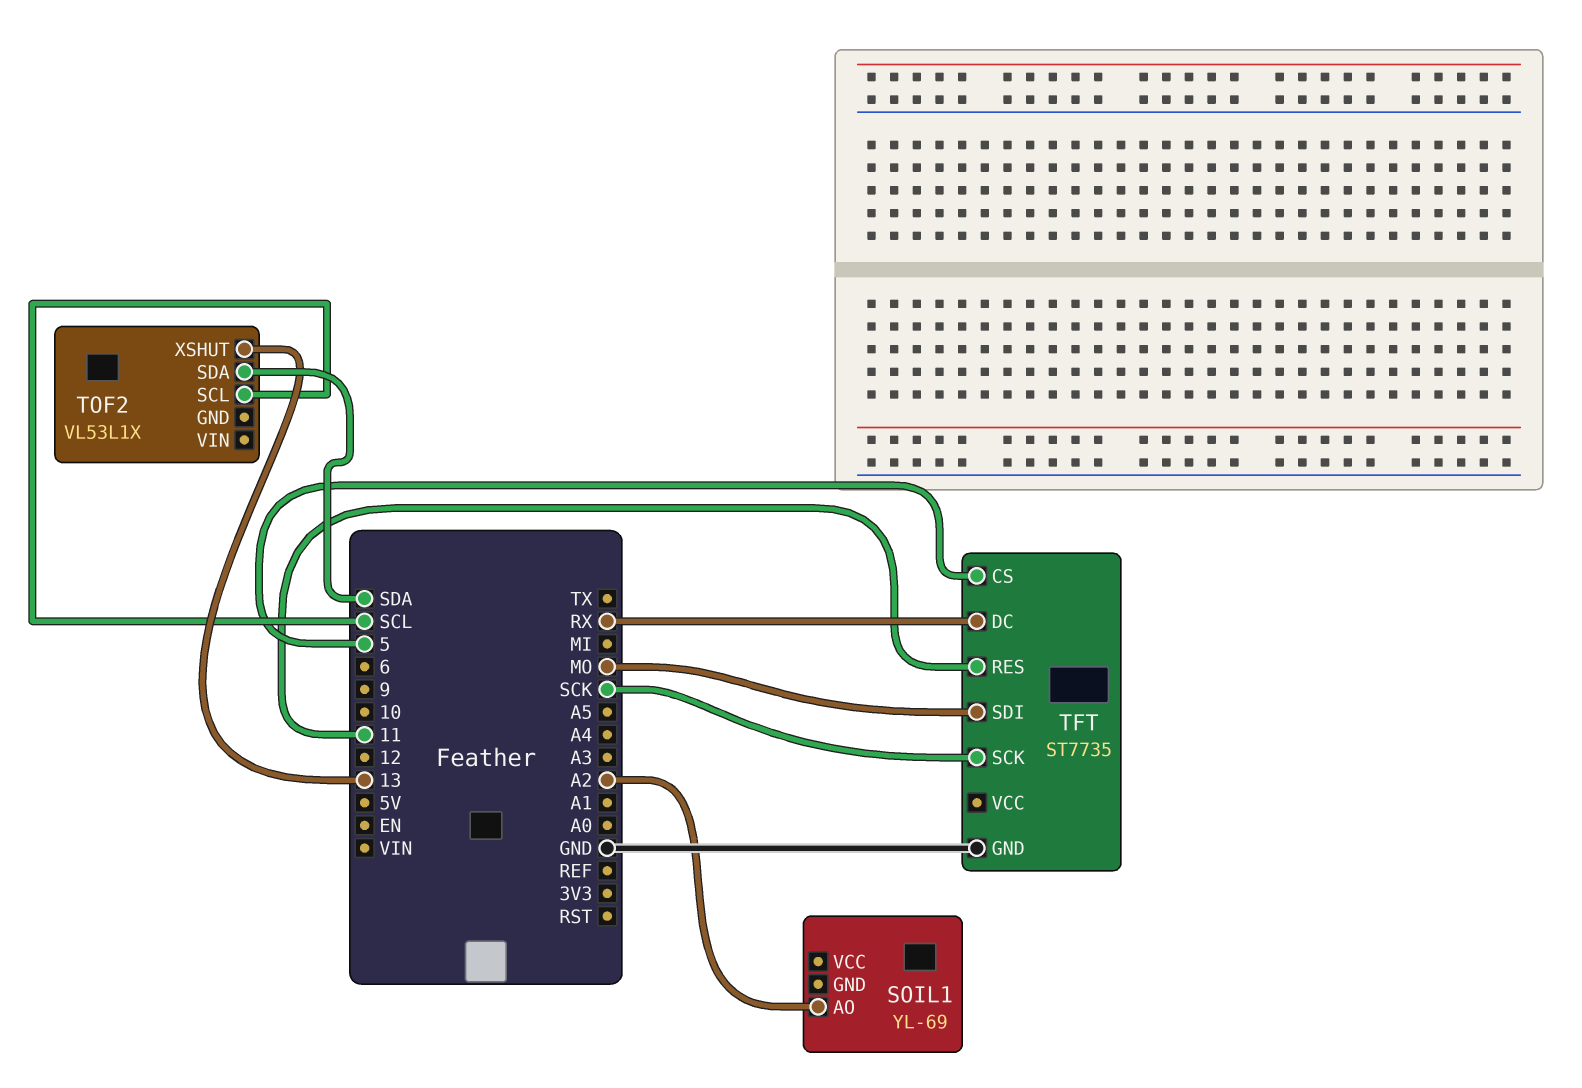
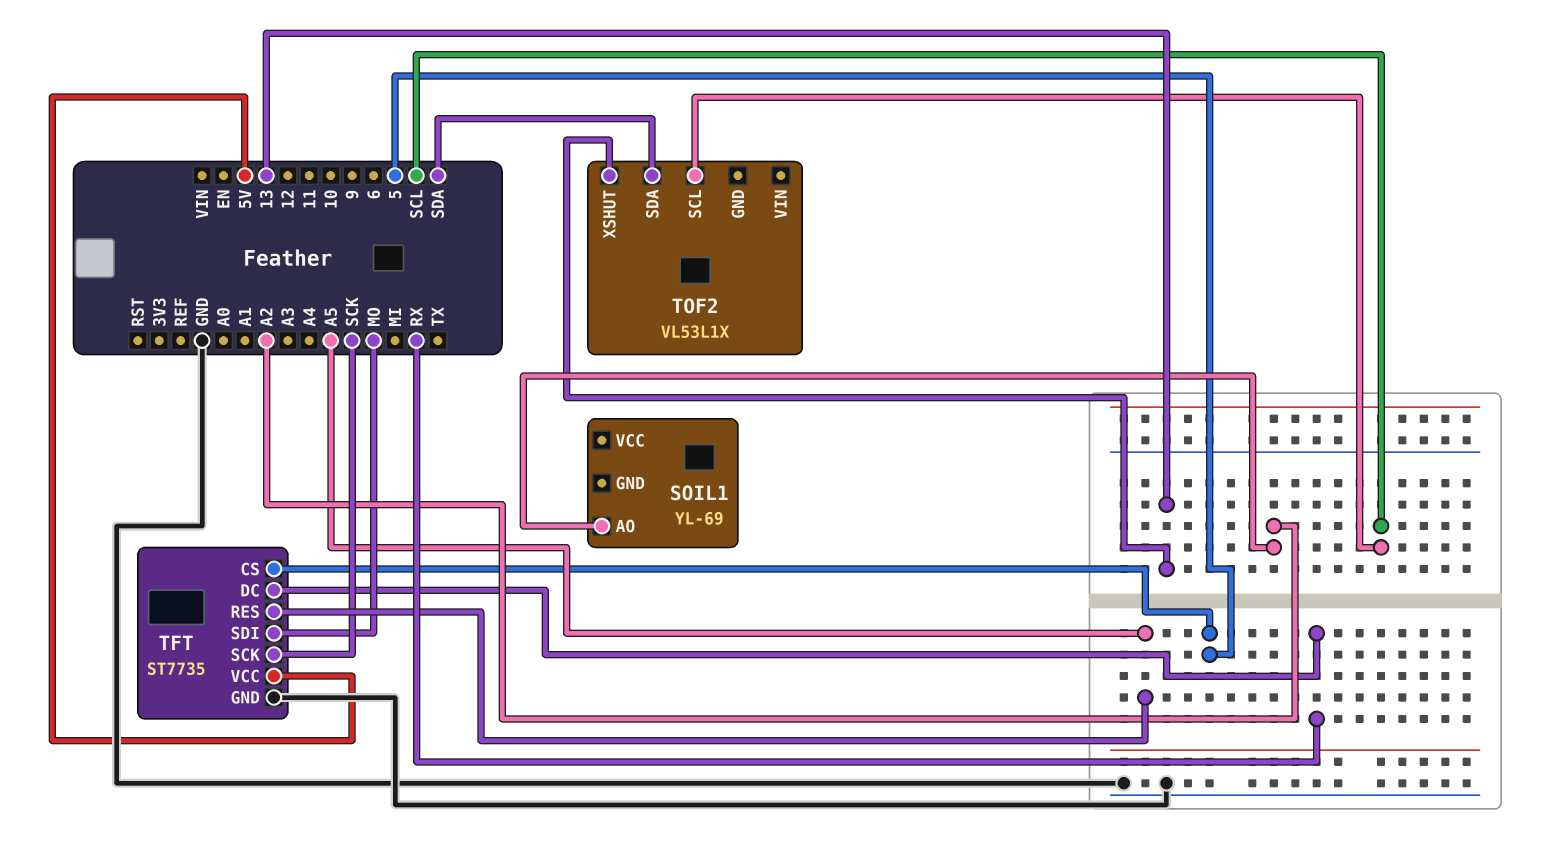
TFT pin RES: 11 -> A5
TFT pin VCC: none -> 5V

